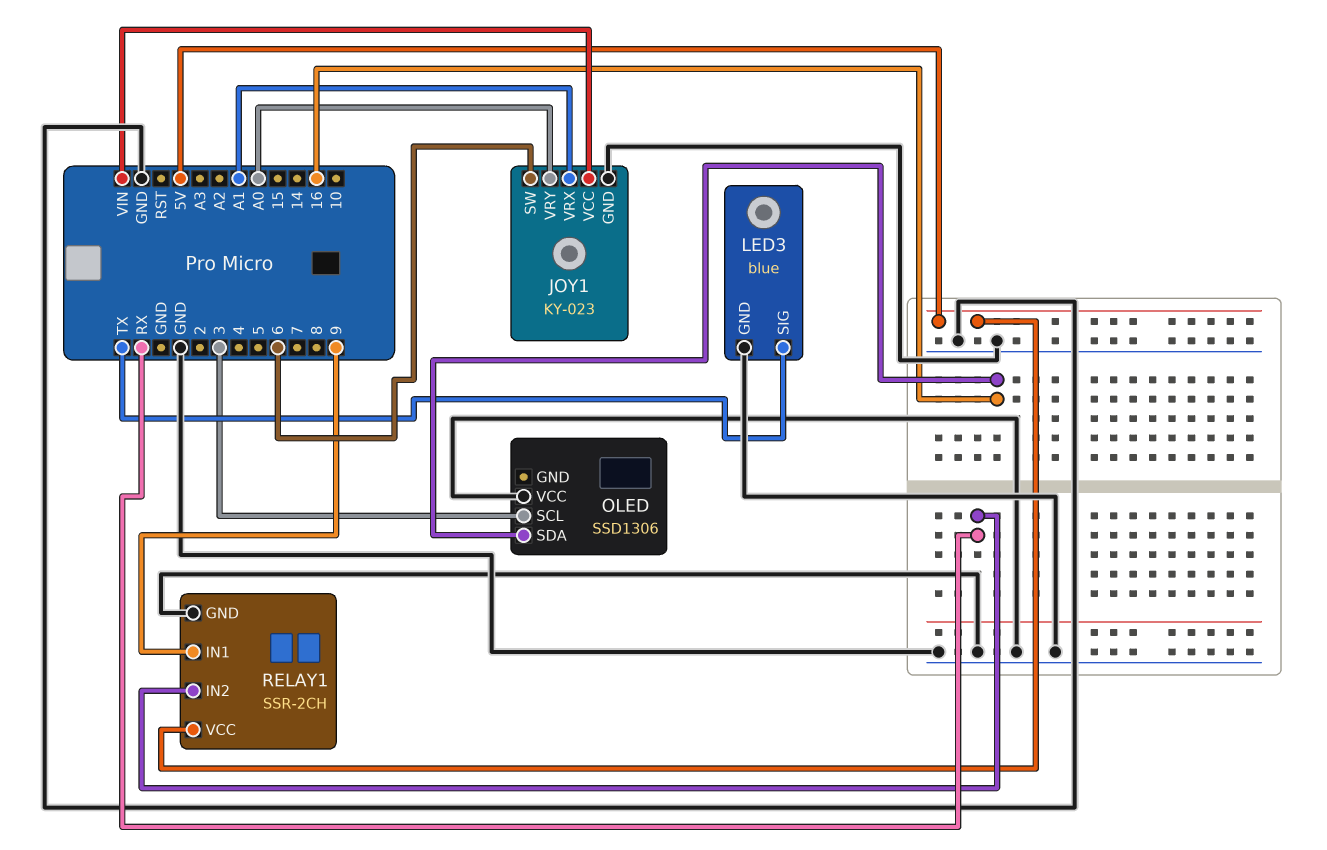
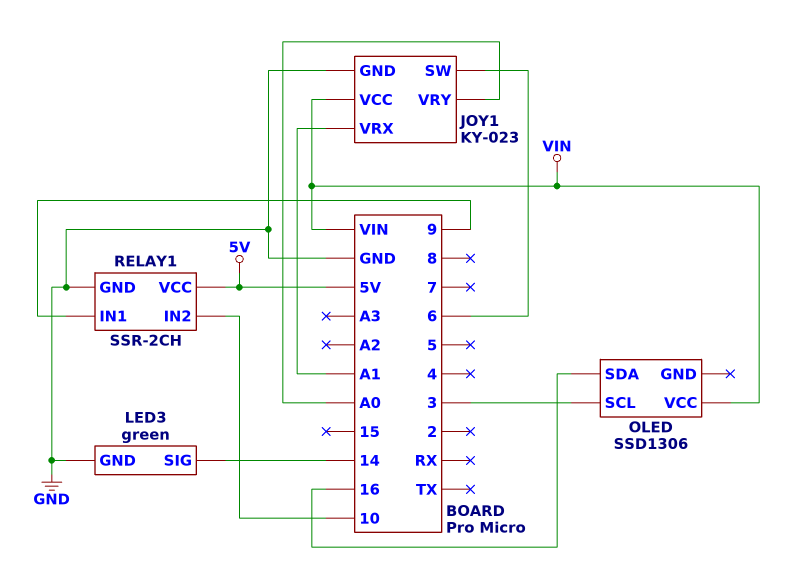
LED3: blue -> green
LED3 pin SIG: TX -> 14
OLED pin VCC: GND -> VIN
RELAY1 pin IN2: RX -> 10

